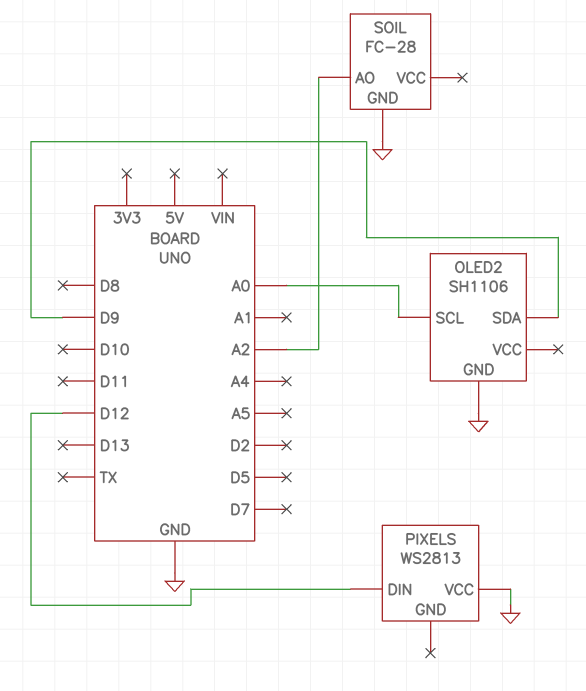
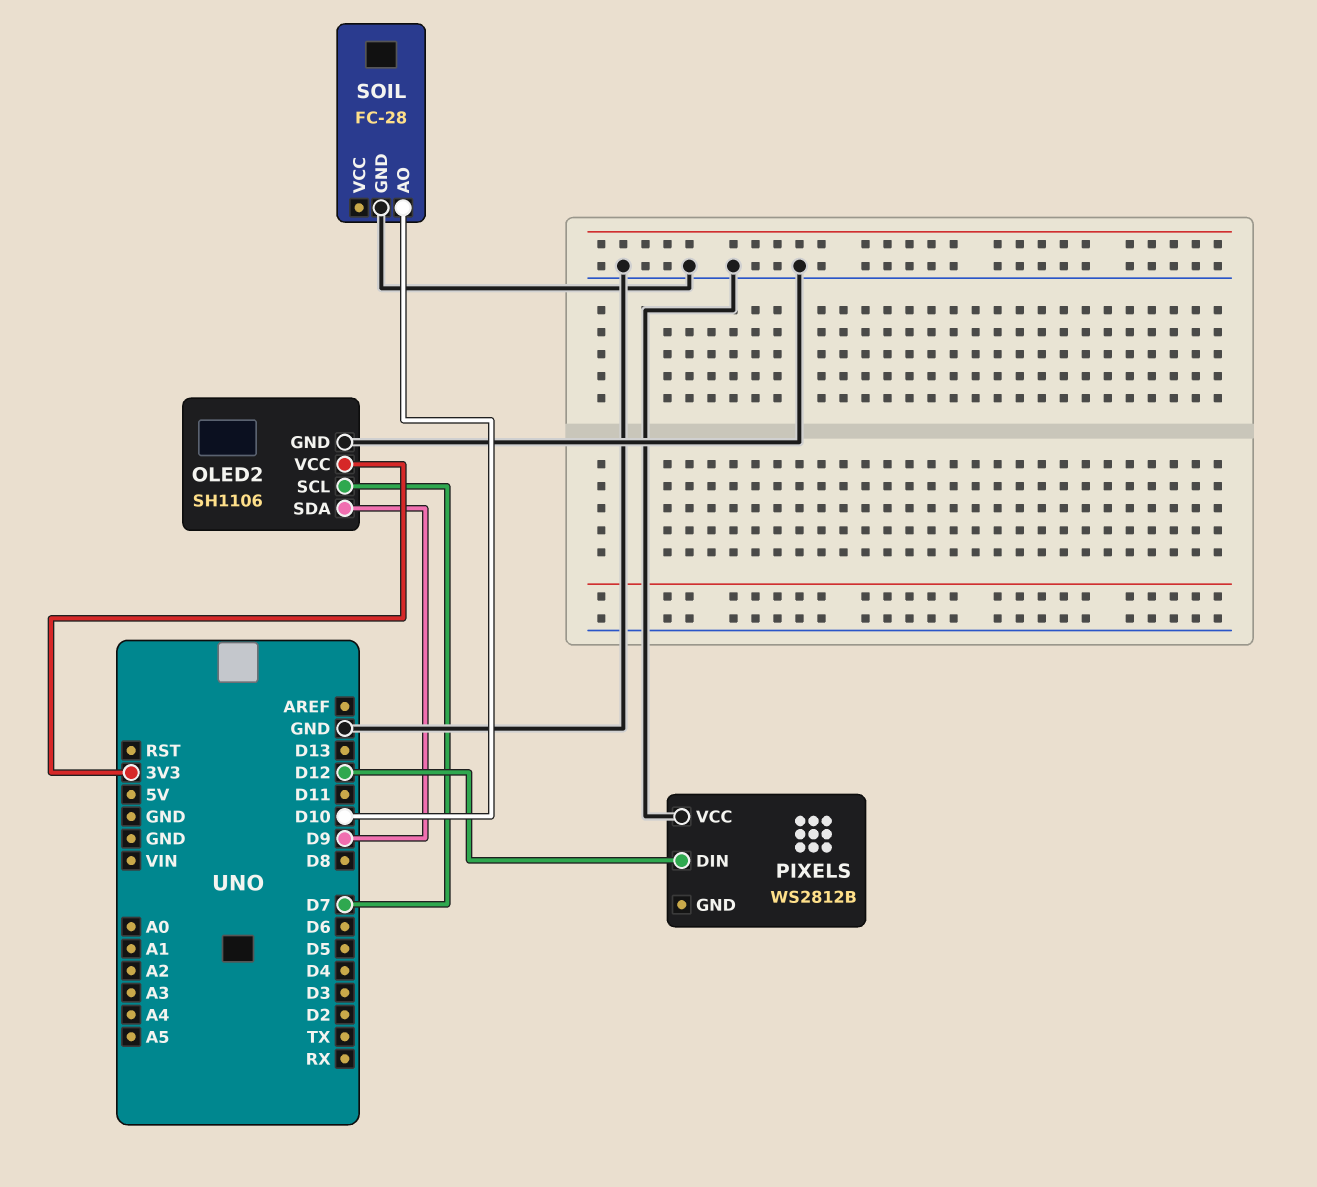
OLED2 pin SCL: A0 -> D7
OLED2 pin VCC: none -> 3V3
PIXELS: WS2813 -> WS2812B
SOIL pin AO: A2 -> D10

